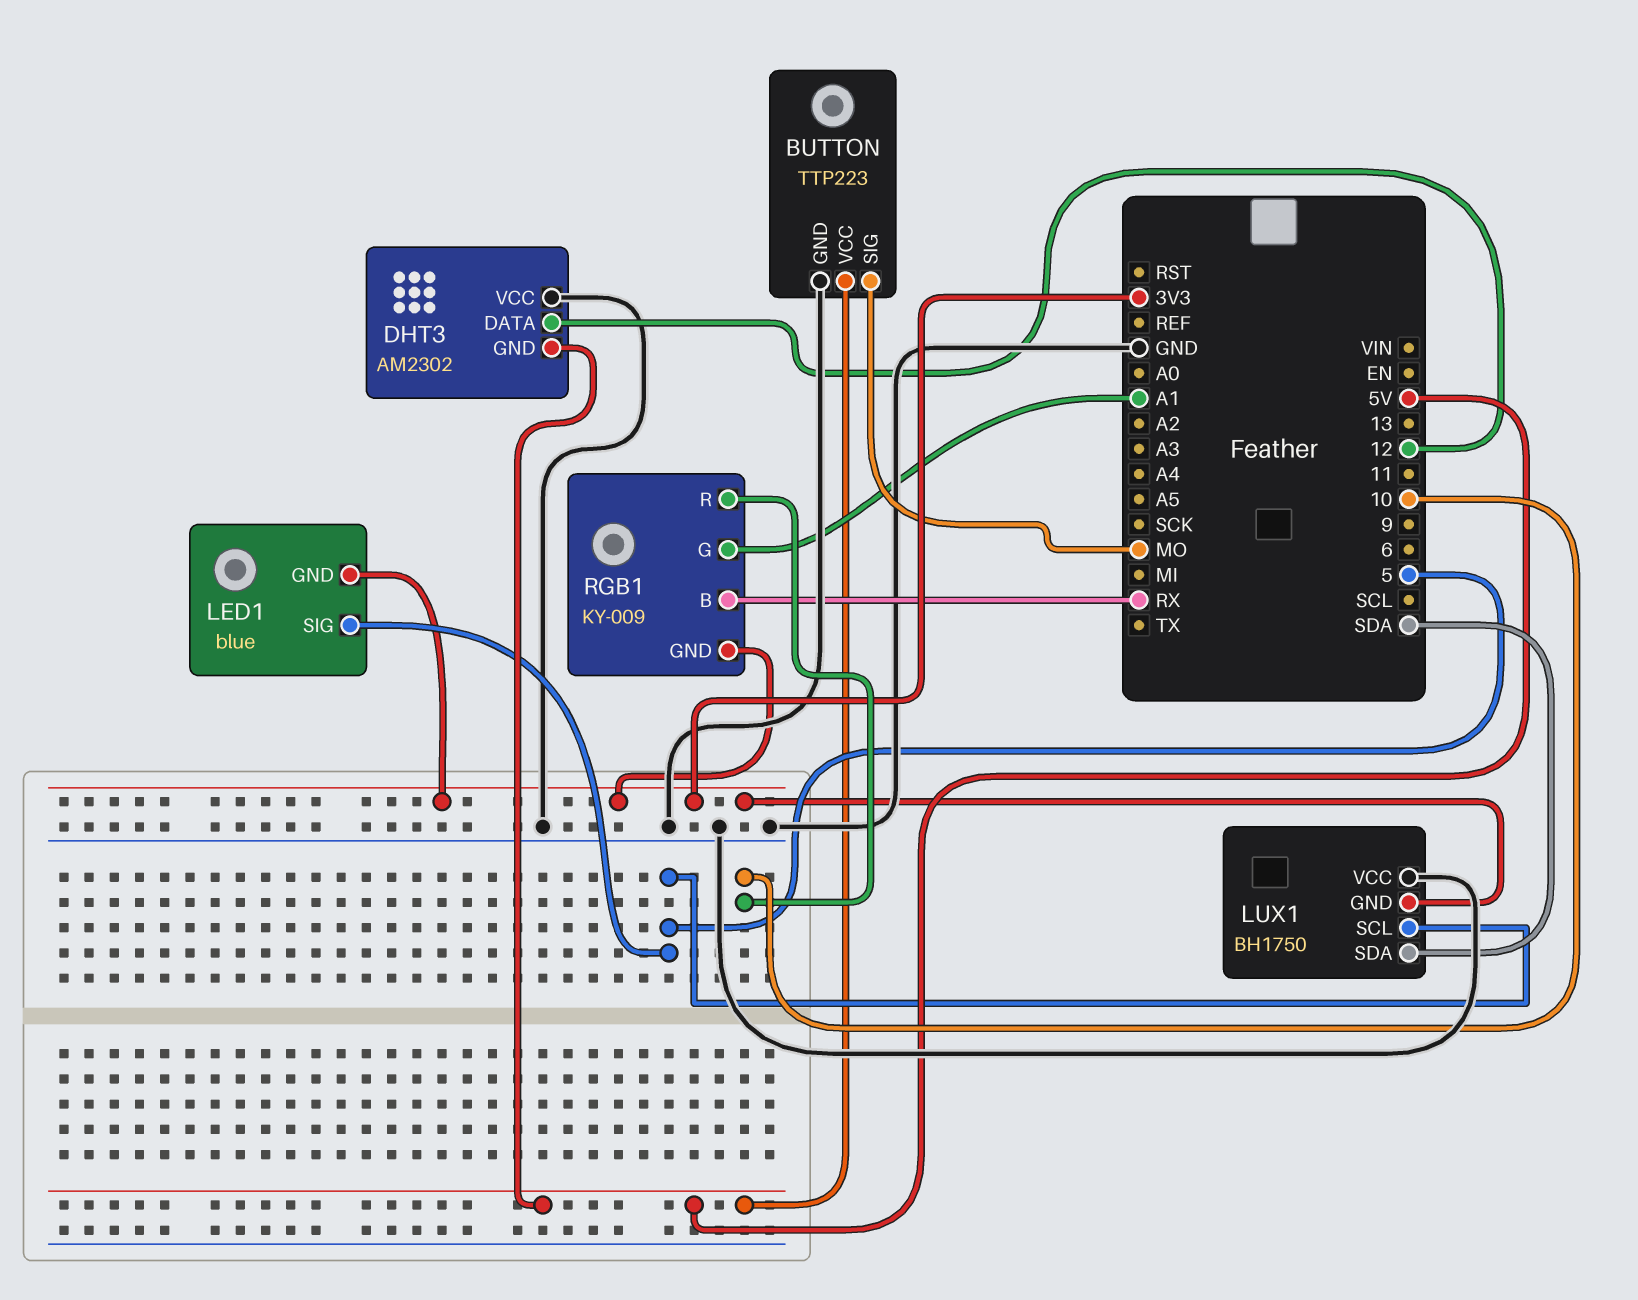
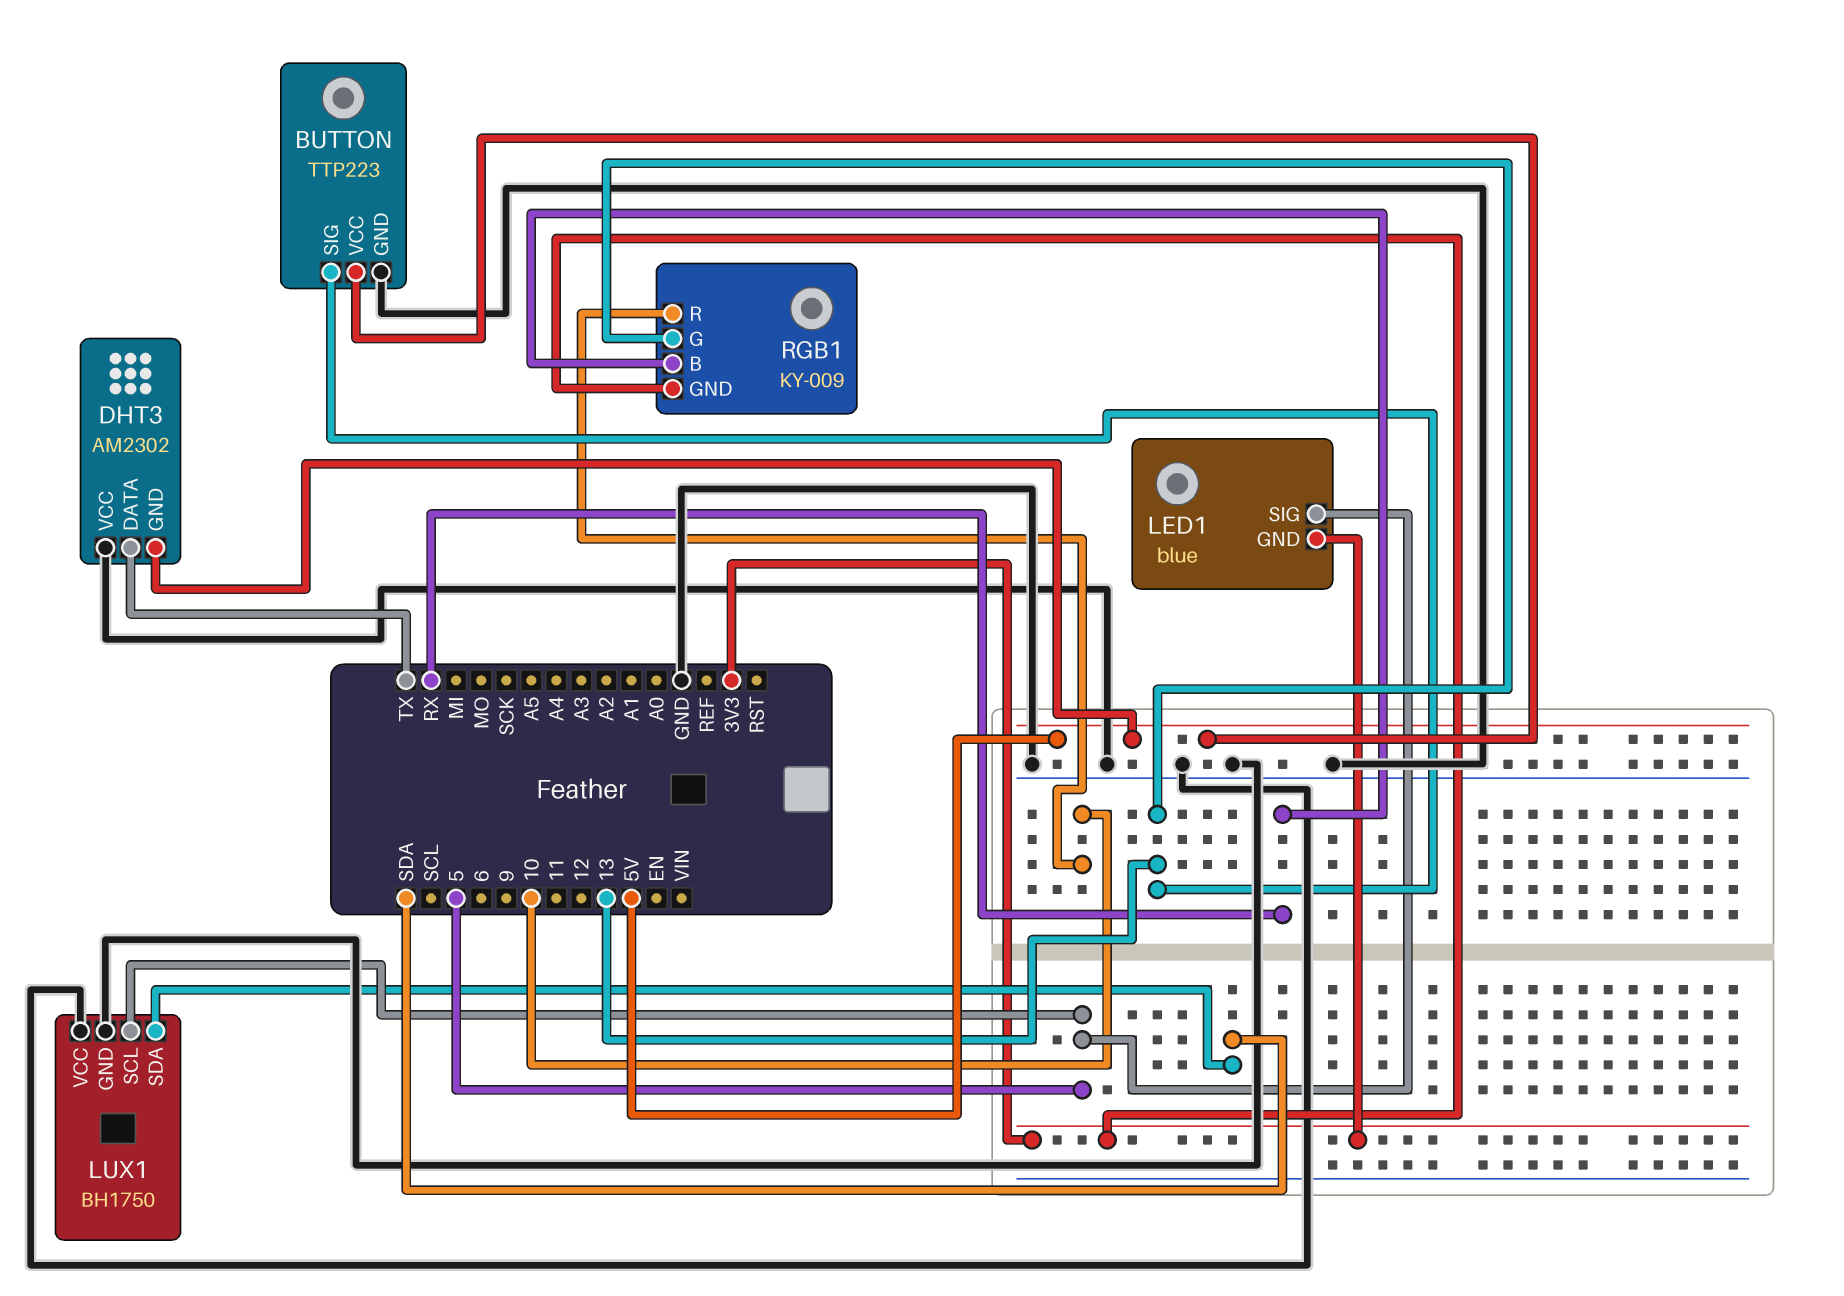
BUTTON pin SIG: MO -> 13
DHT3 pin DATA: 12 -> TX
LUX1 pin GND: 3V3 -> GND
RGB1 pin G: A1 -> 13

